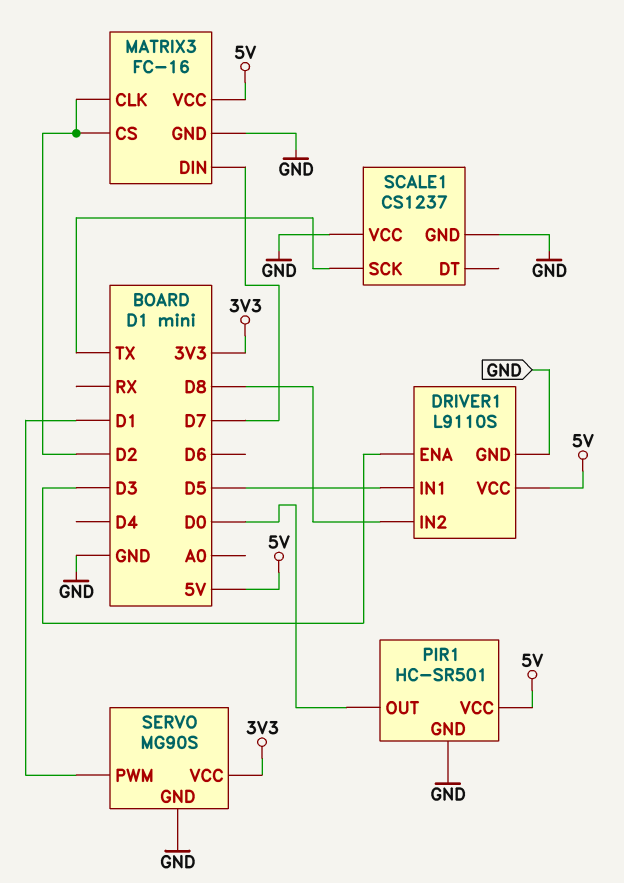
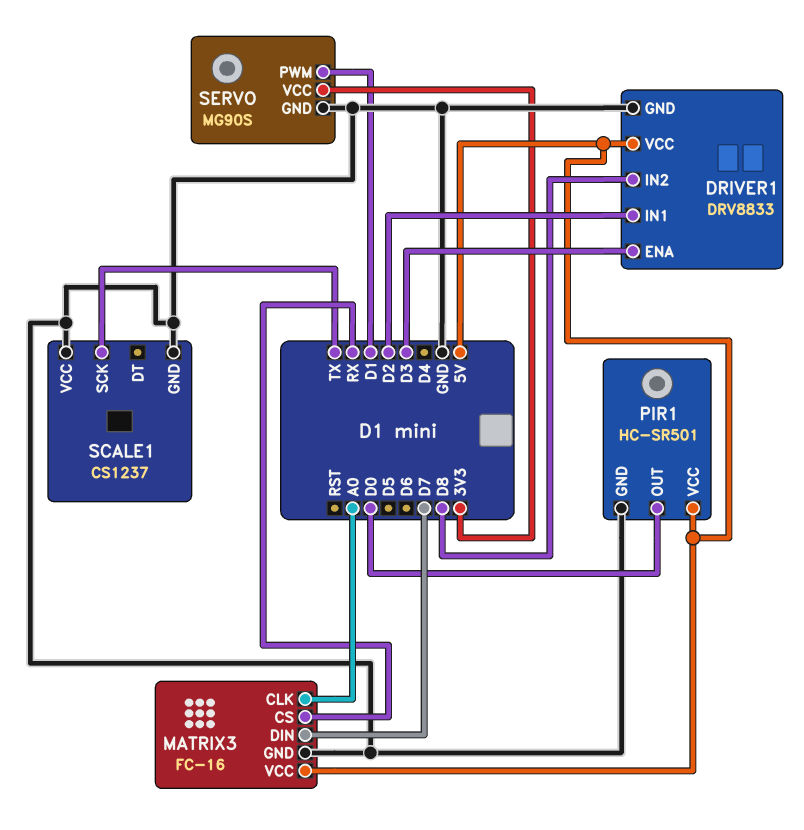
DRIVER1: L9110S -> DRV8833
DRIVER1 pin IN1: D5 -> D2
MATRIX3 pin CLK: D2 -> A0
MATRIX3 pin CS: D2 -> RX

